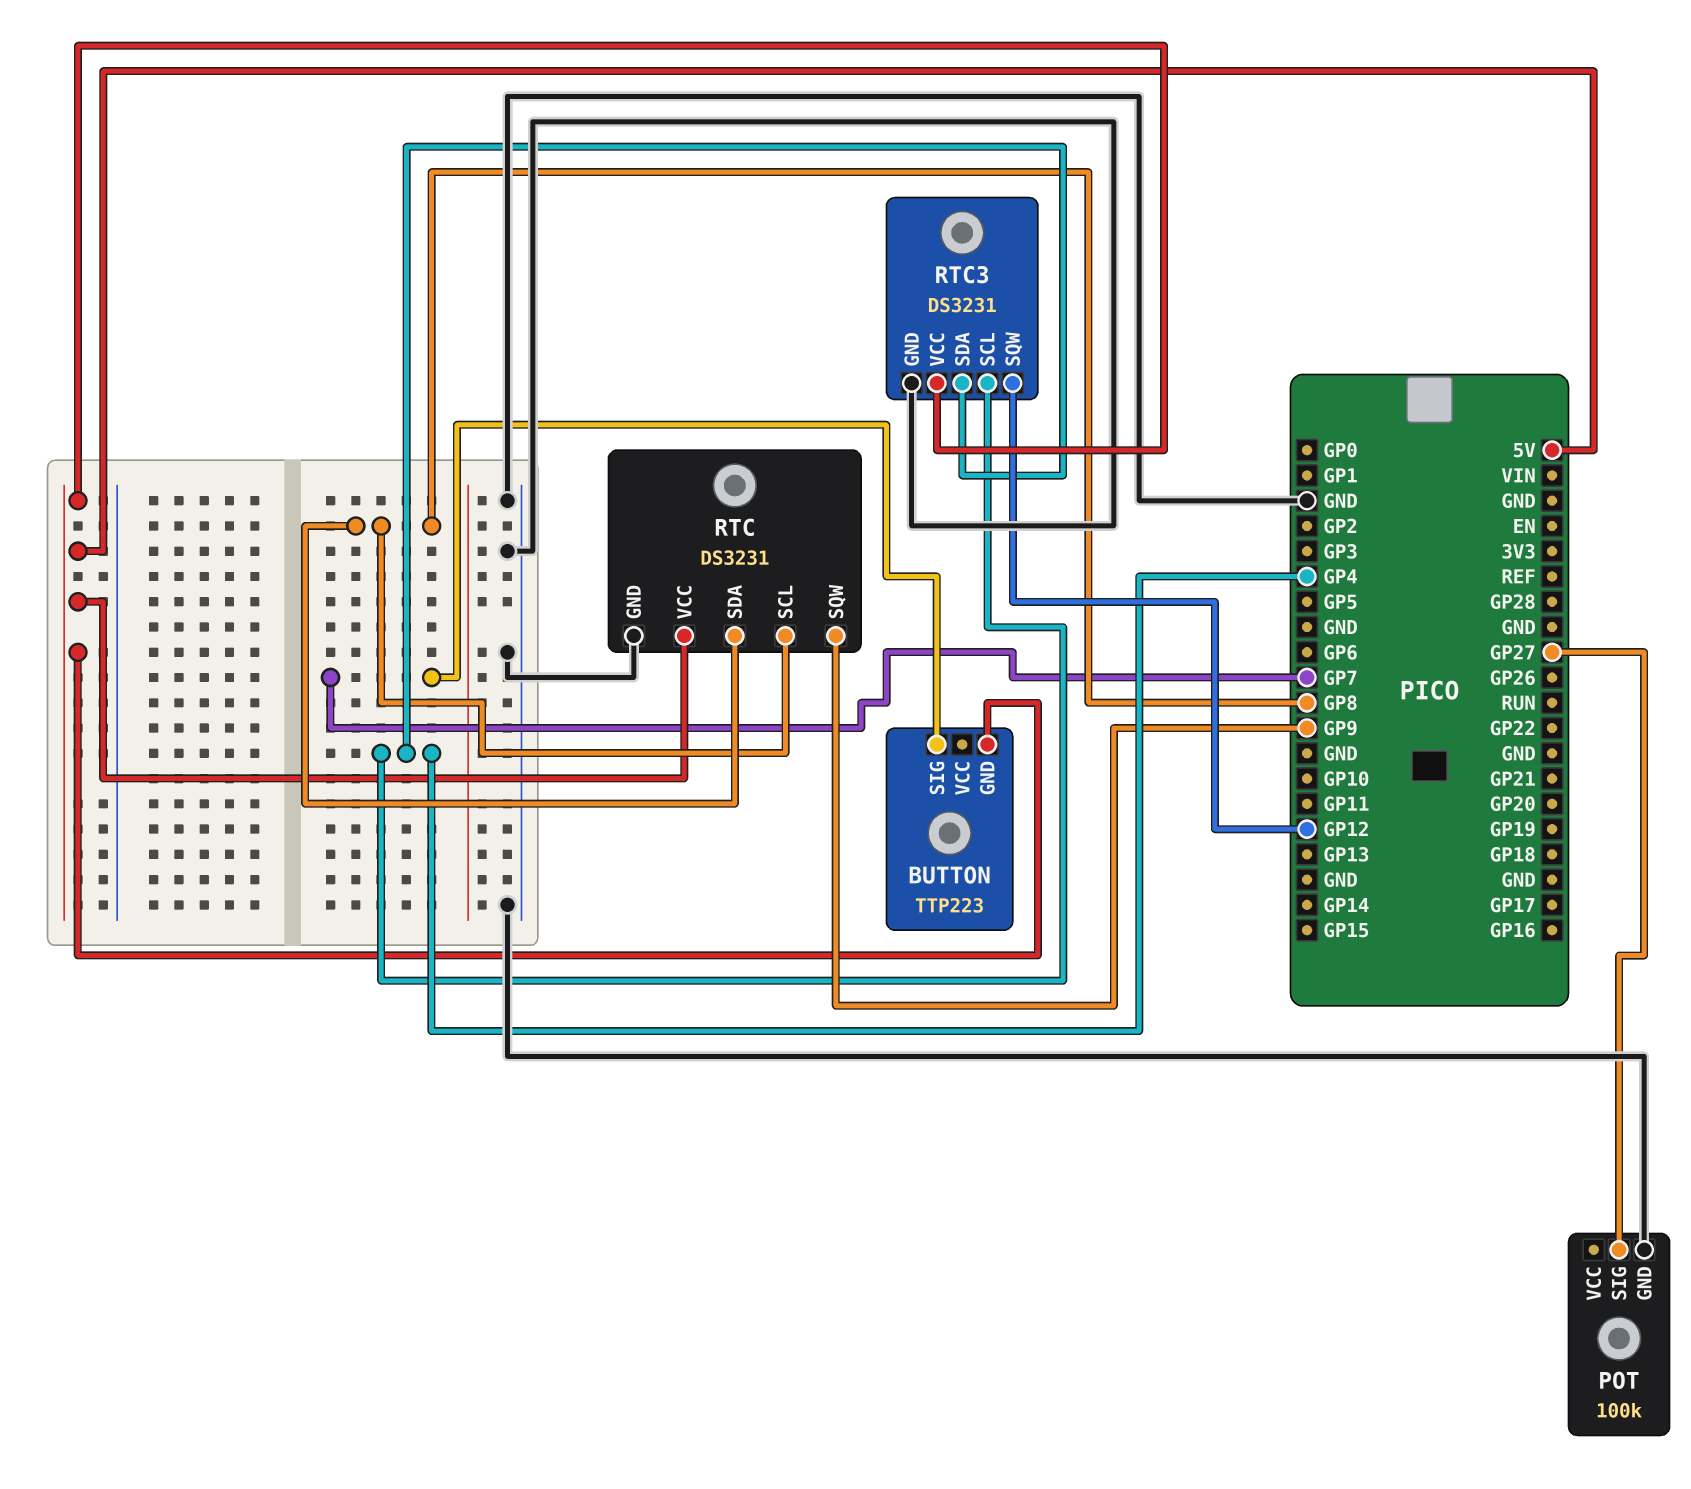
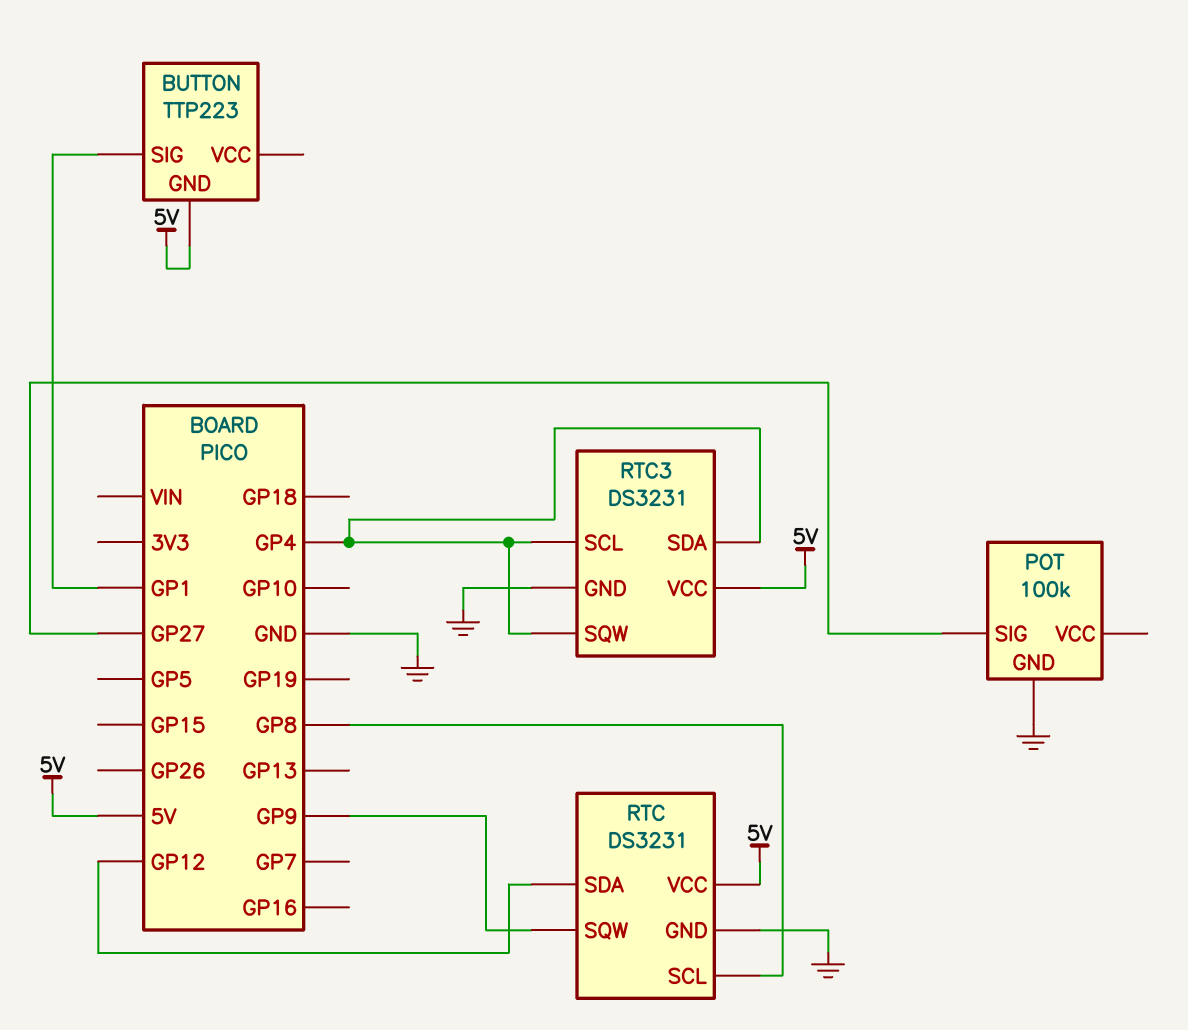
BUTTON pin SIG: GP7 -> GP1
RTC pin SDA: GP8 -> GP12
RTC3 pin SQW: GP12 -> GP4

